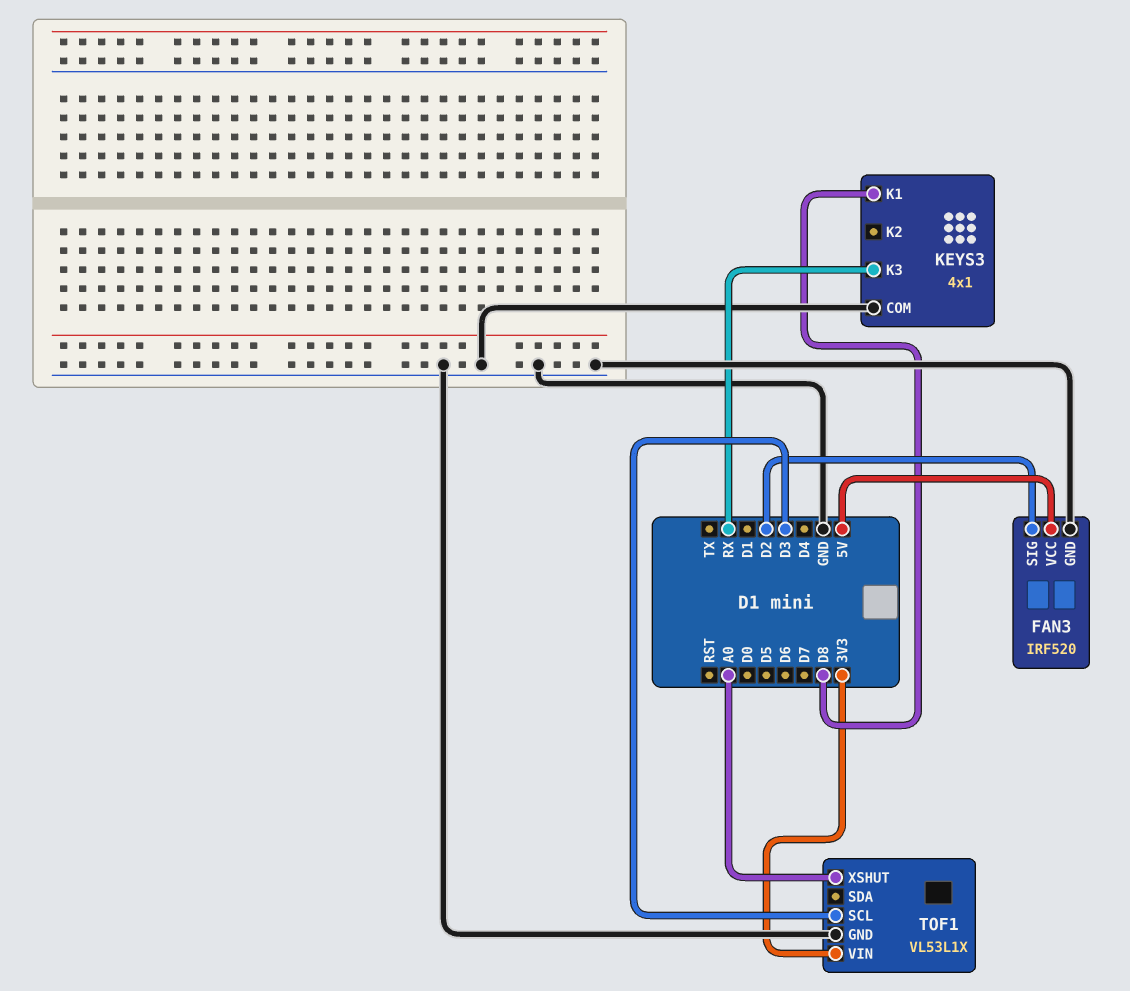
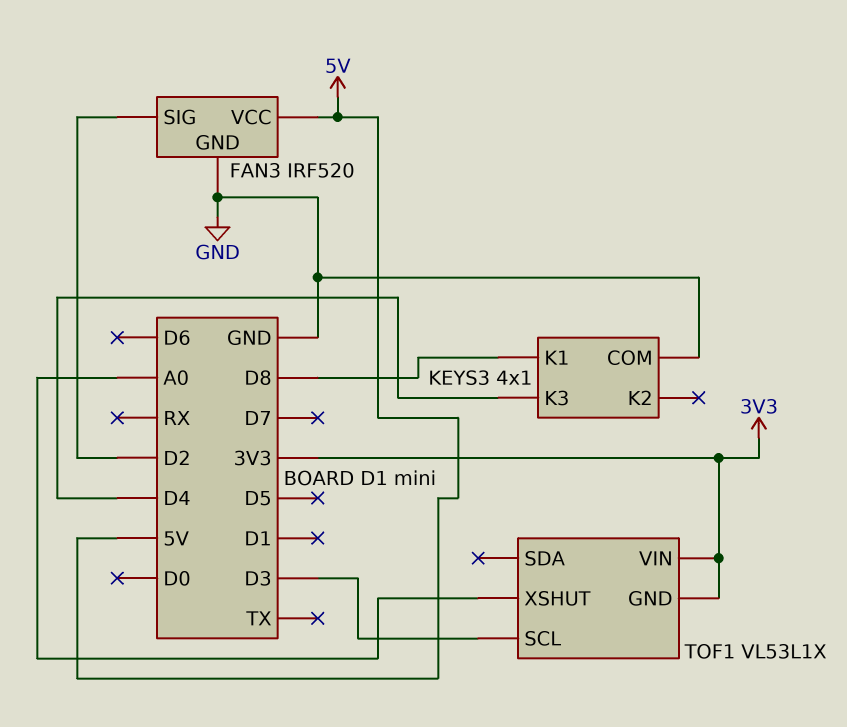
KEYS3 pin K3: RX -> D4
TOF1 pin GND: GND -> 3V3

